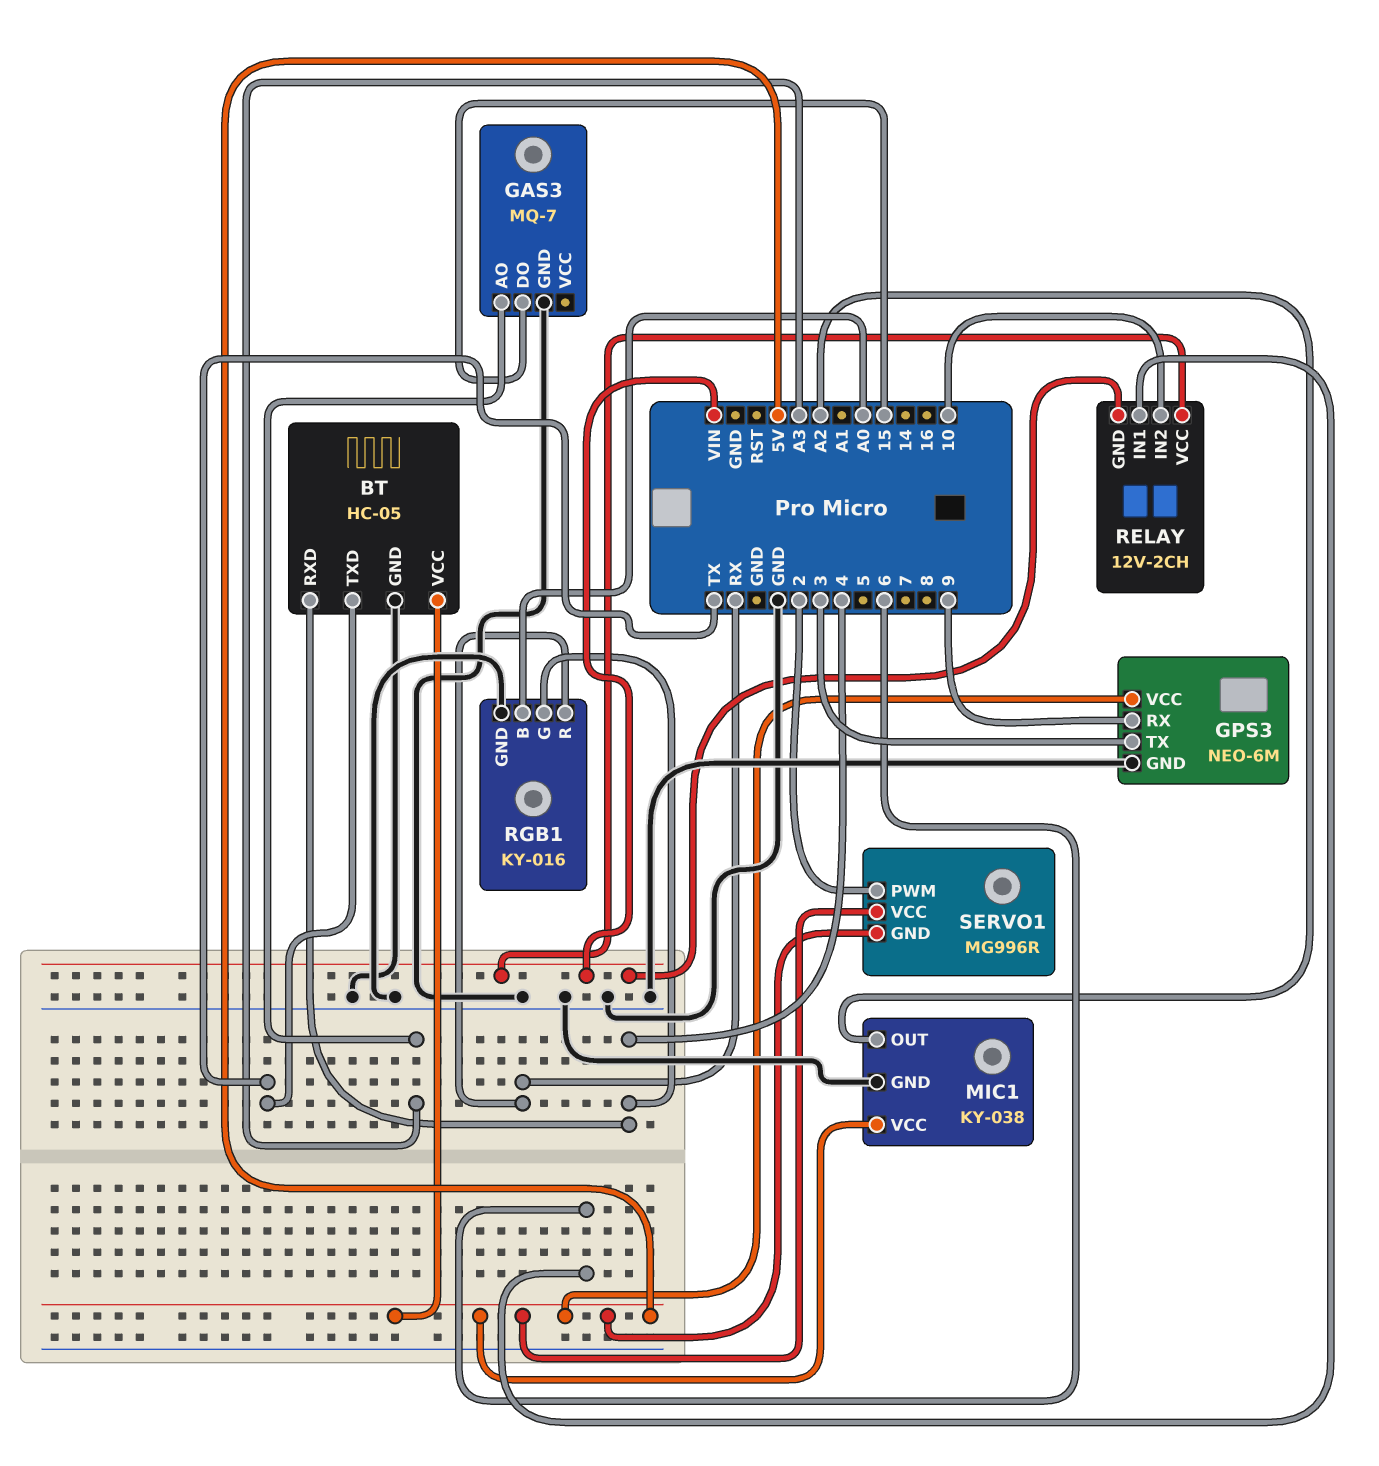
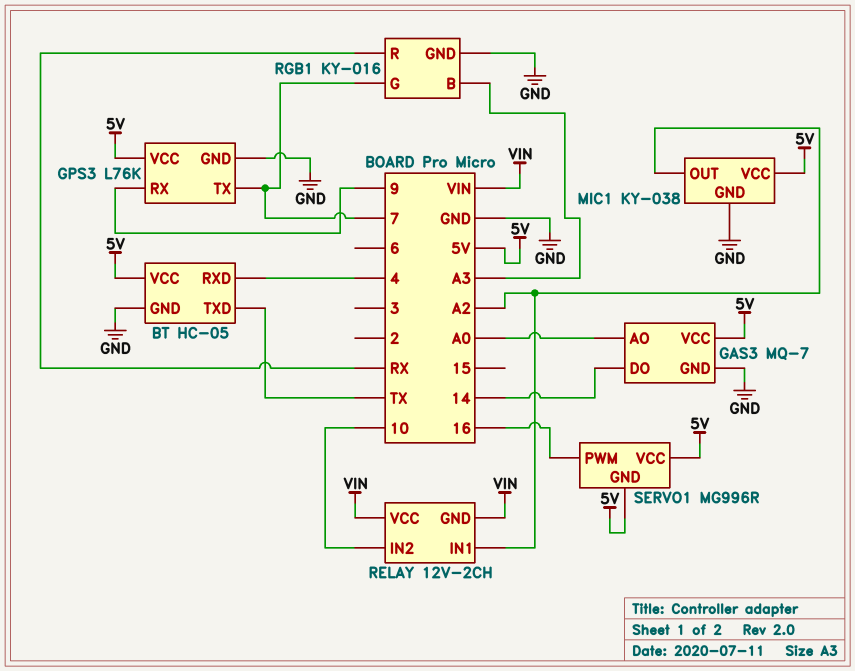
GAS3 pin AO: A3 -> A0
GAS3 pin DO: 15 -> 14
GAS3 pin VCC: none -> 5V
GPS3: NEO-6M -> L76K
GPS3 pin TX: 3 -> 7
RELAY pin IN1: 6 -> A2
RGB1 pin B: A0 -> A3
RGB1 pin G: 4 -> 7
SERVO1 pin PWM: 2 -> 16

